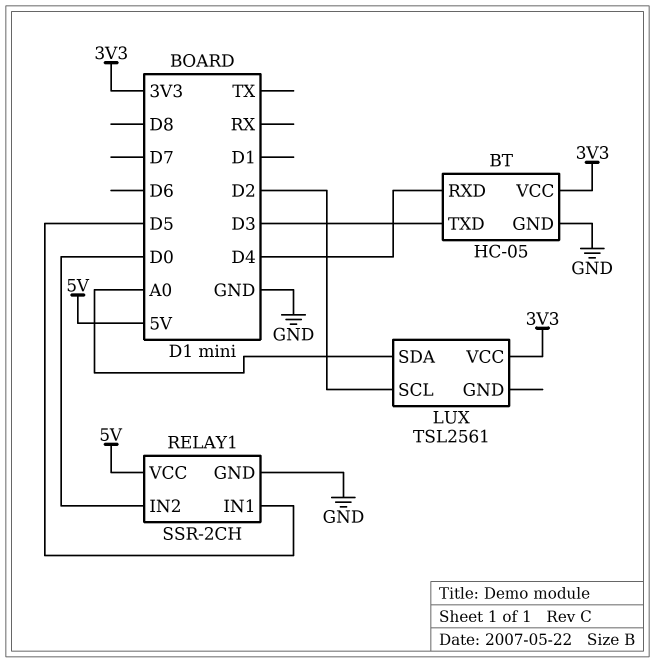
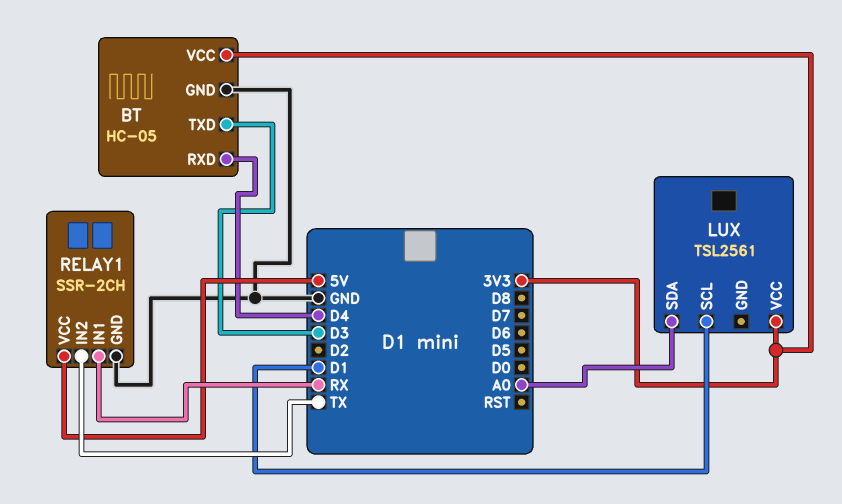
LUX pin SCL: D2 -> D1
RELAY1 pin IN1: D5 -> RX
RELAY1 pin IN2: D0 -> TX

